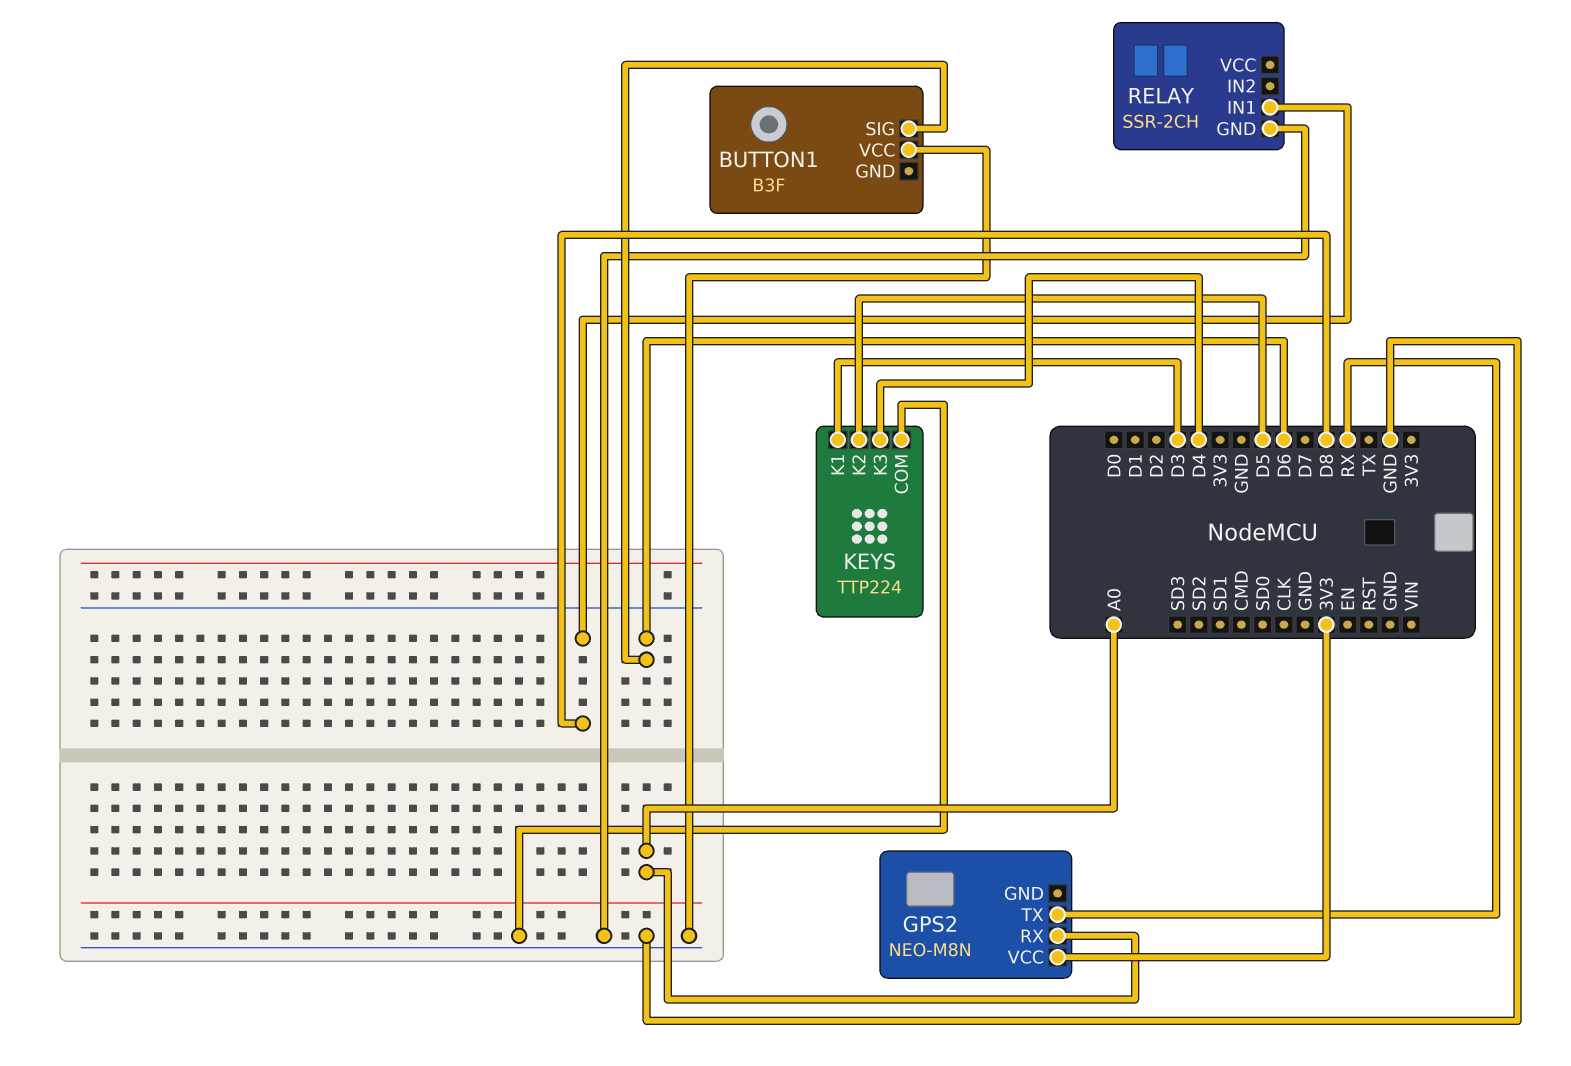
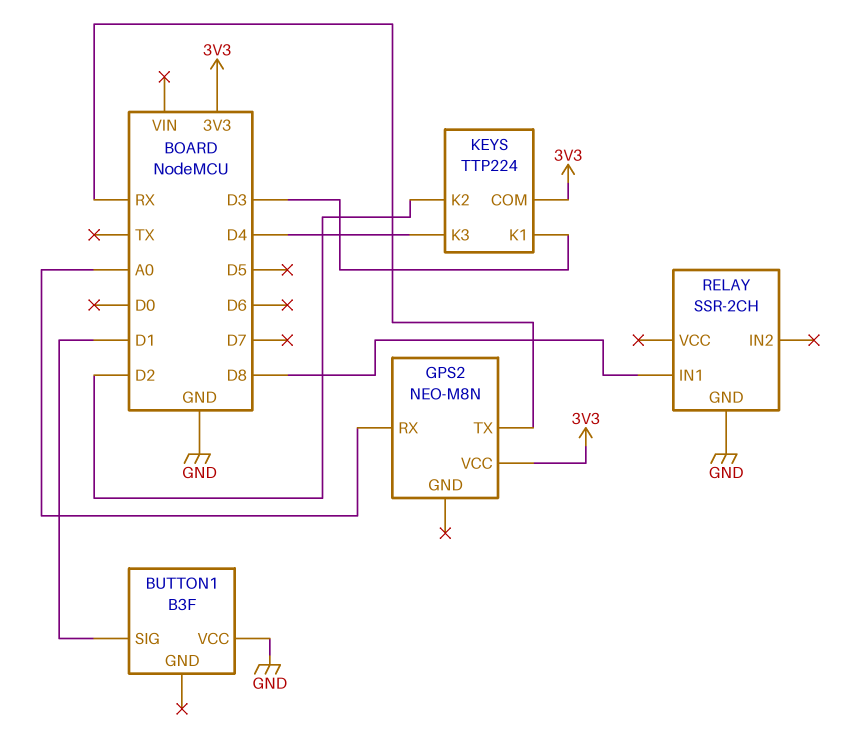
BUTTON1 pin SIG: D6 -> D1
KEYS pin COM: GND -> 3V3
KEYS pin K2: D5 -> D2

